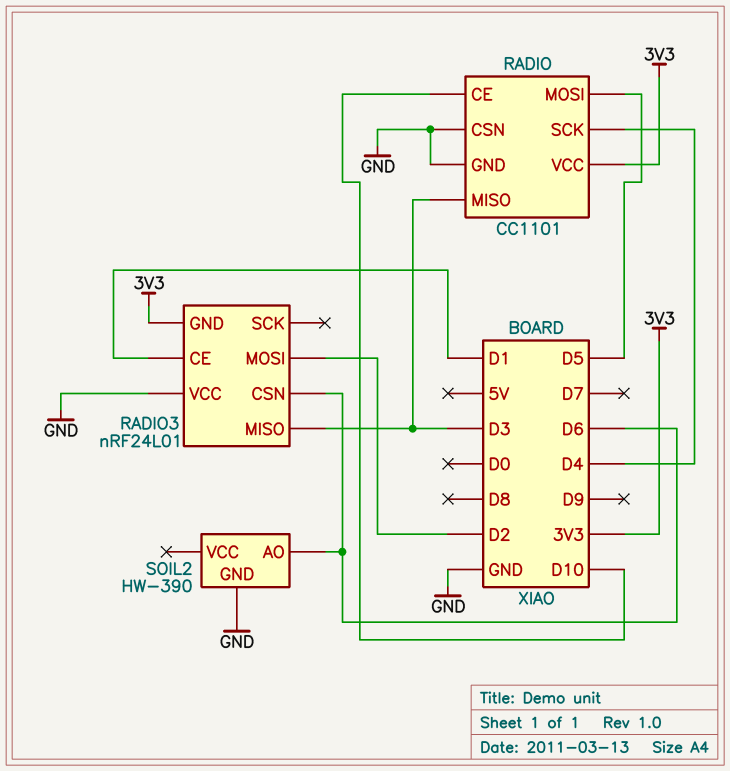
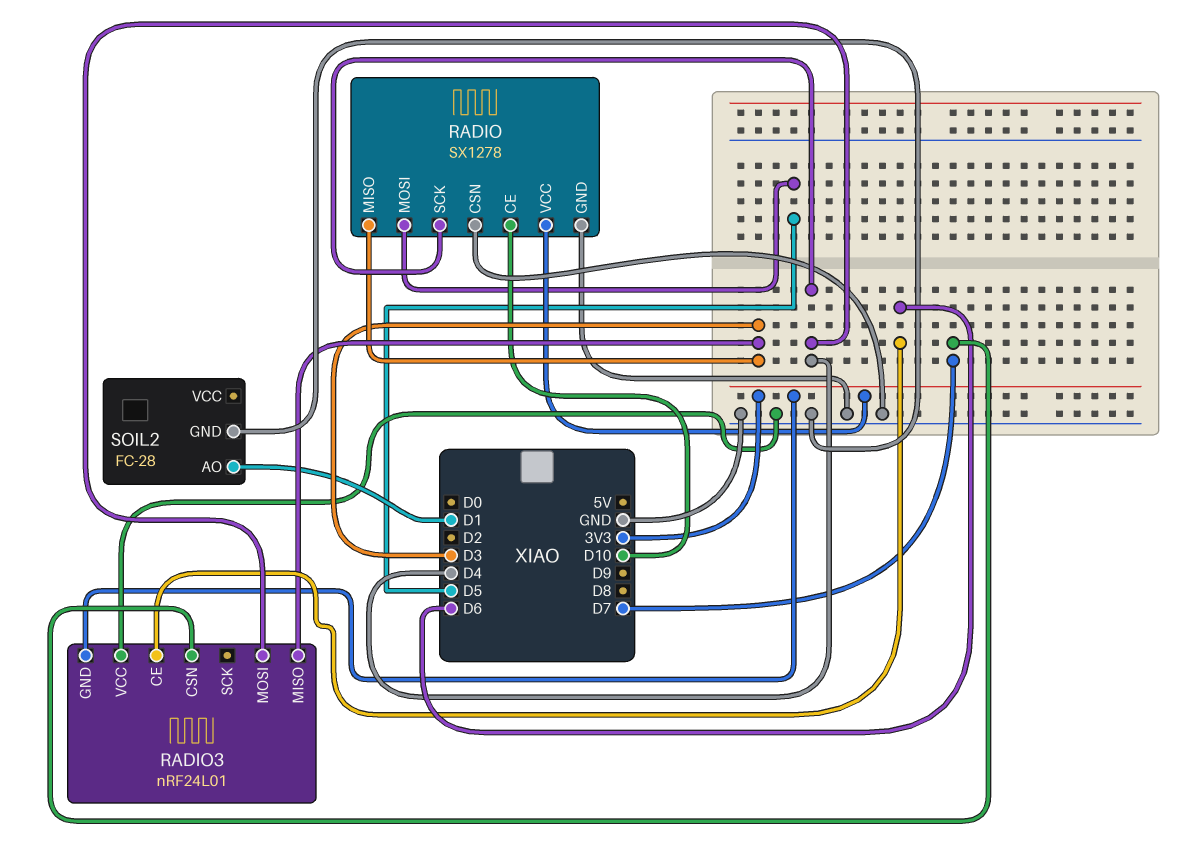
RADIO: CC1101 -> SX1278
RADIO3 pin CE: D1 -> D6
RADIO3 pin CSN: D6 -> D7
RADIO3 pin MOSI: D2 -> D4
SOIL2: HW-390 -> FC-28
SOIL2 pin AO: D6 -> D1

